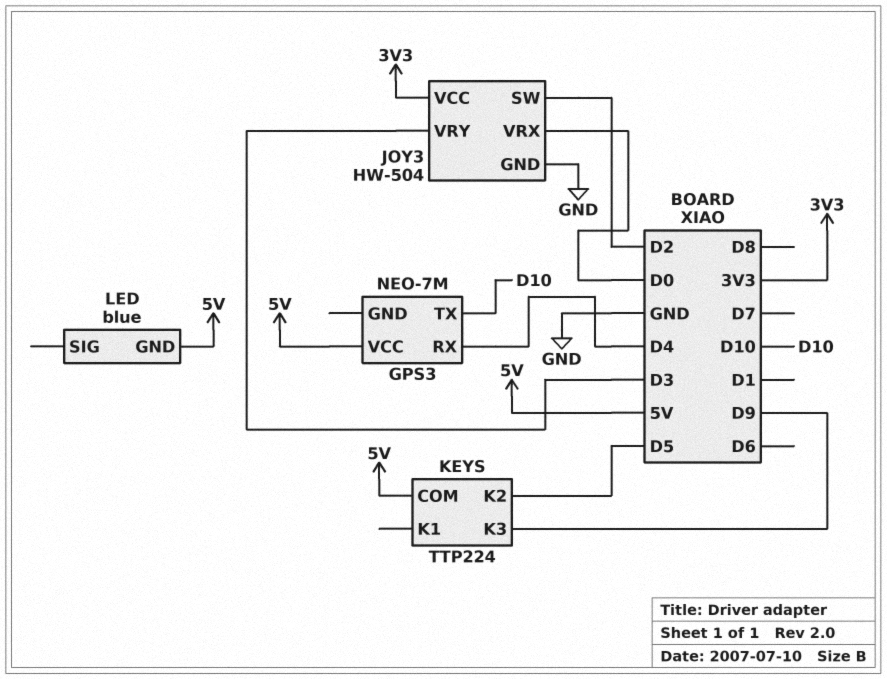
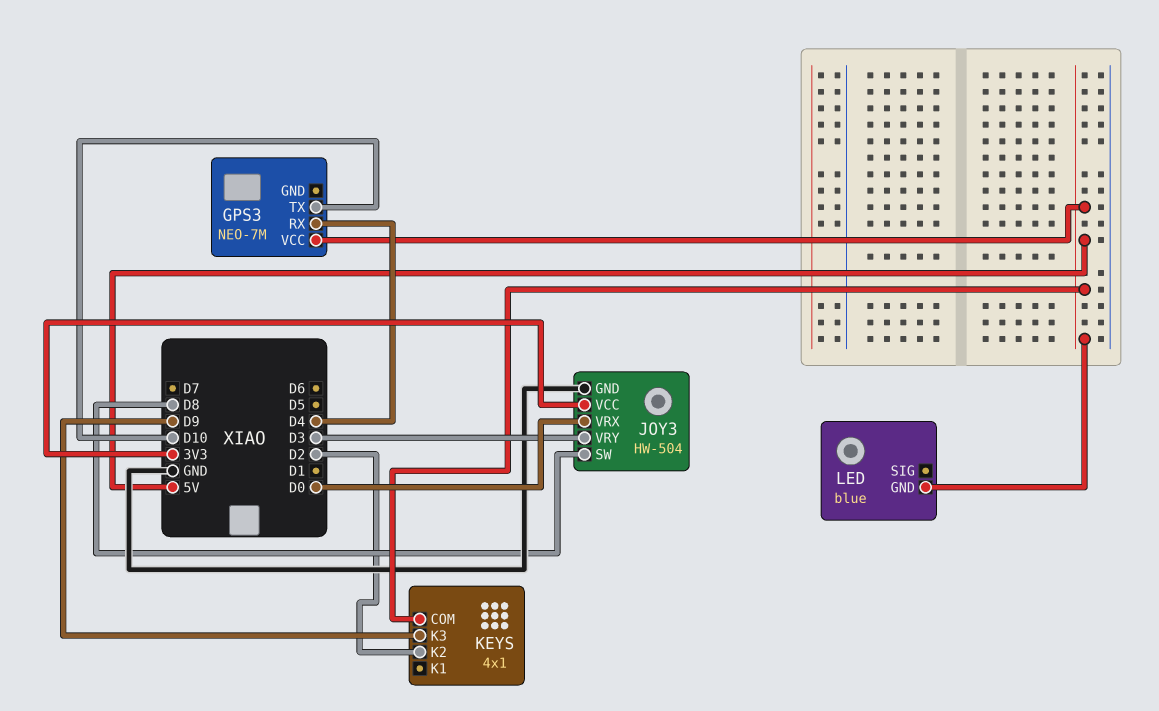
JOY3 pin SW: D2 -> D8
KEYS: TTP224 -> 4x1
KEYS pin K2: D5 -> D2

